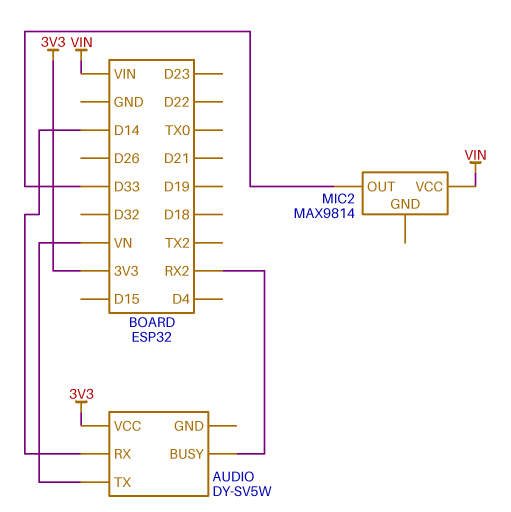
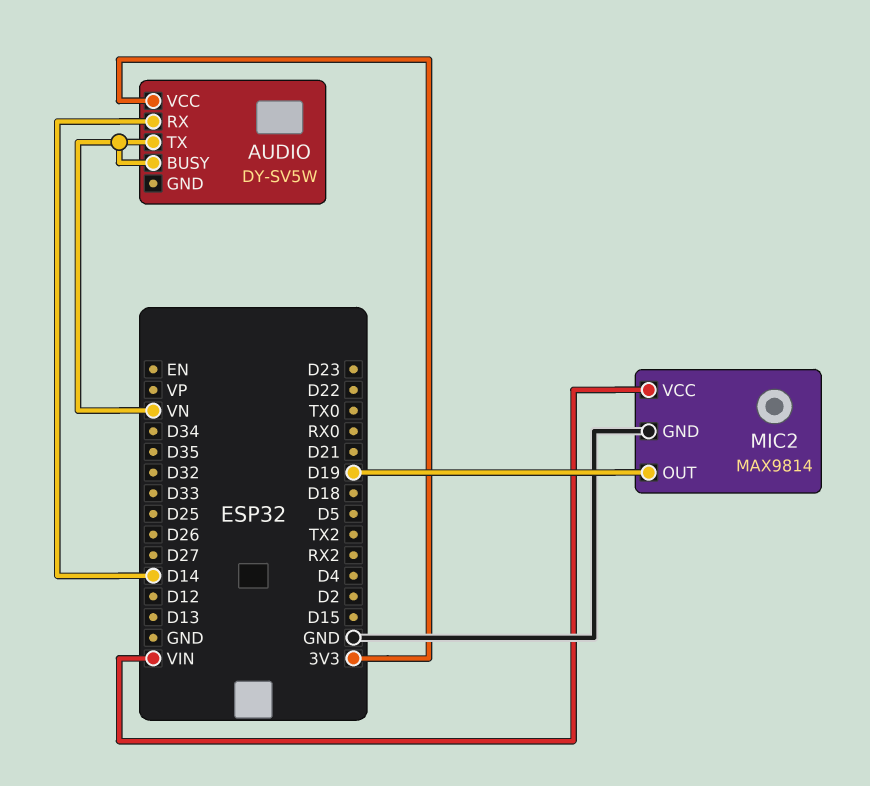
AUDIO pin BUSY: RX2 -> VN
MIC2 pin GND: none -> GND
MIC2 pin OUT: D33 -> D19

